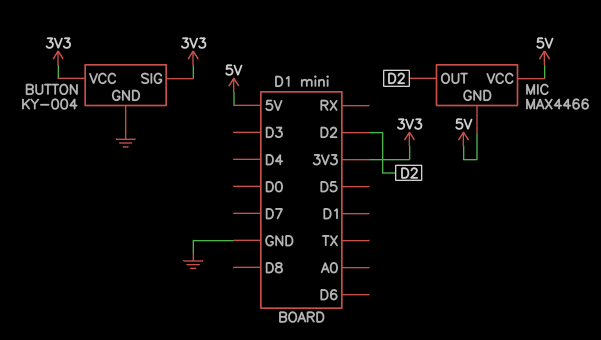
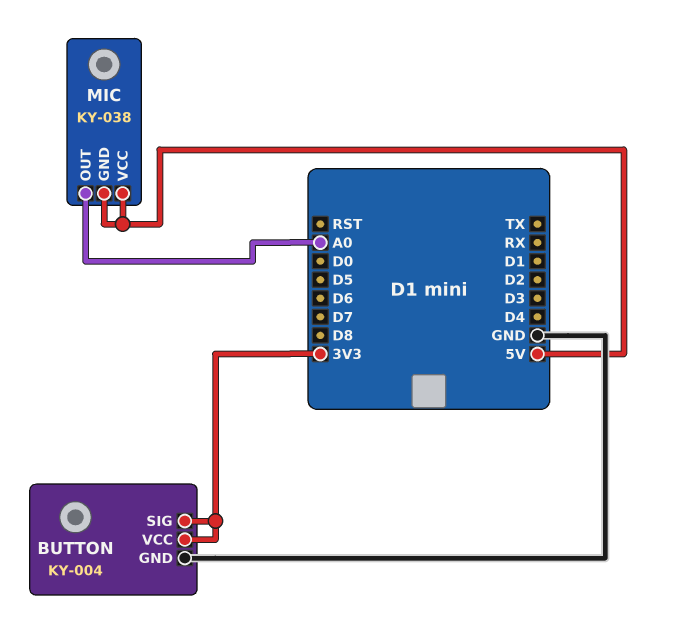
MIC: MAX4466 -> KY-038
MIC pin OUT: D2 -> A0

